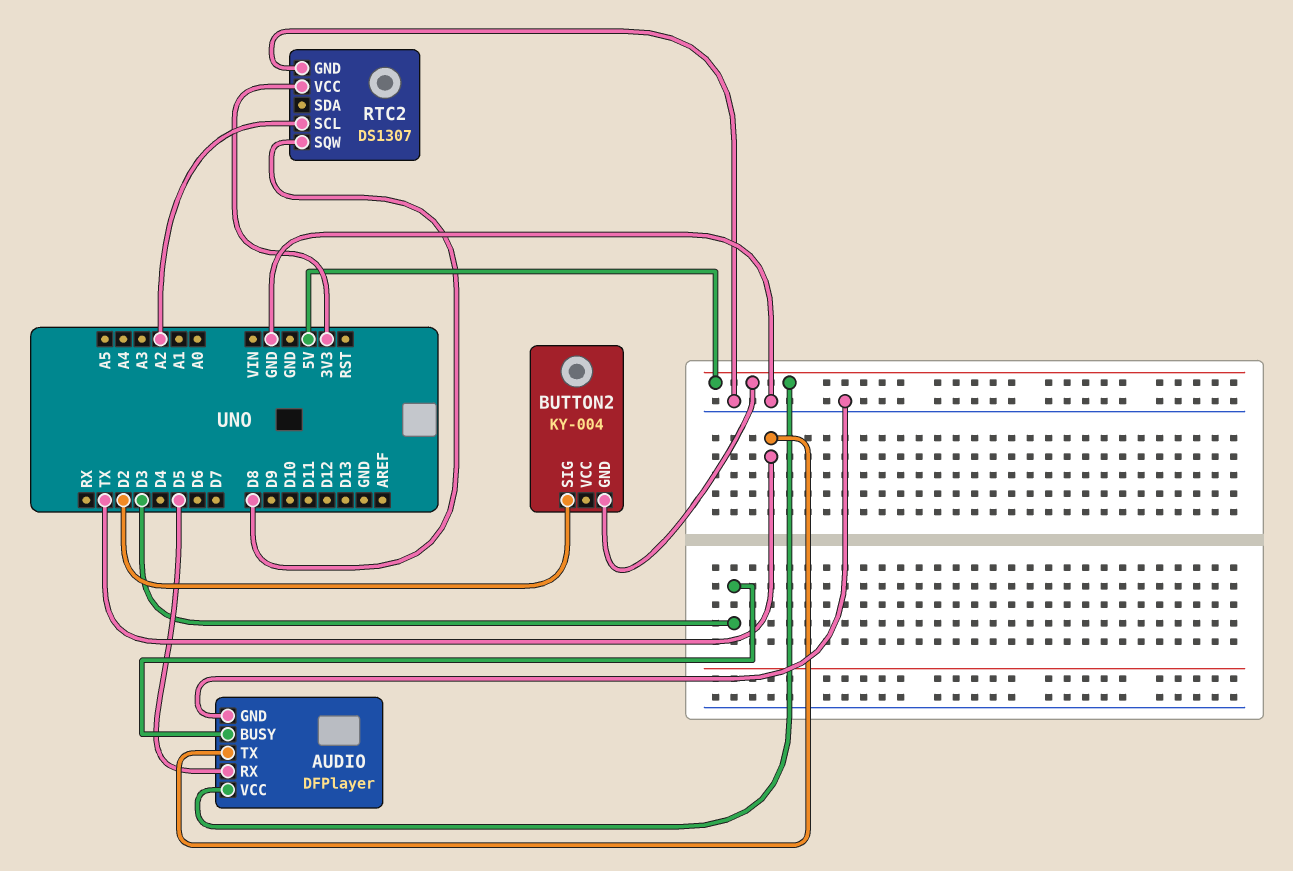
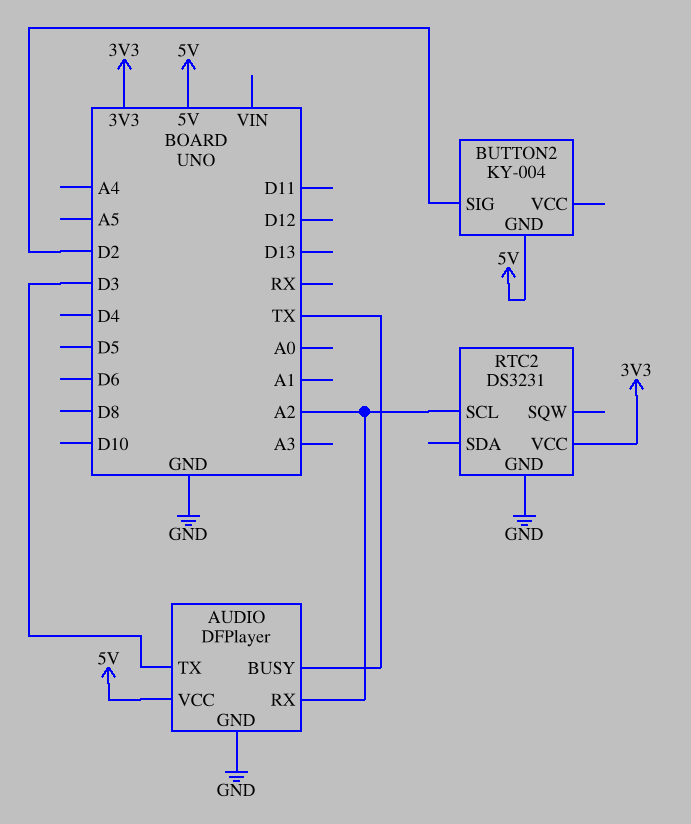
AUDIO pin BUSY: D3 -> TX
AUDIO pin RX: D5 -> A2
AUDIO pin TX: TX -> D3
RTC2: DS1307 -> DS3231
RTC2 pin SQW: D8 -> none

